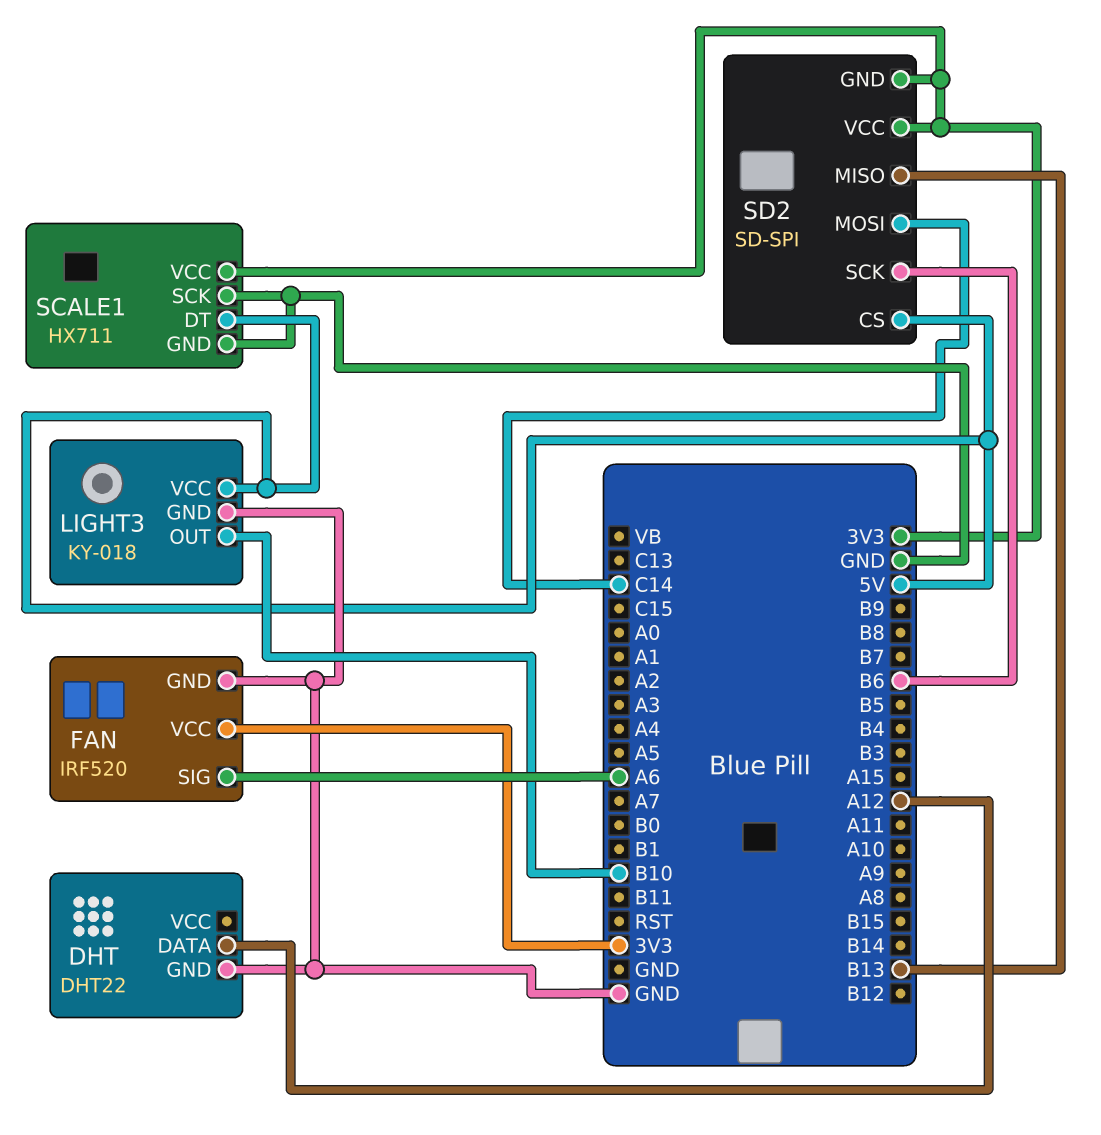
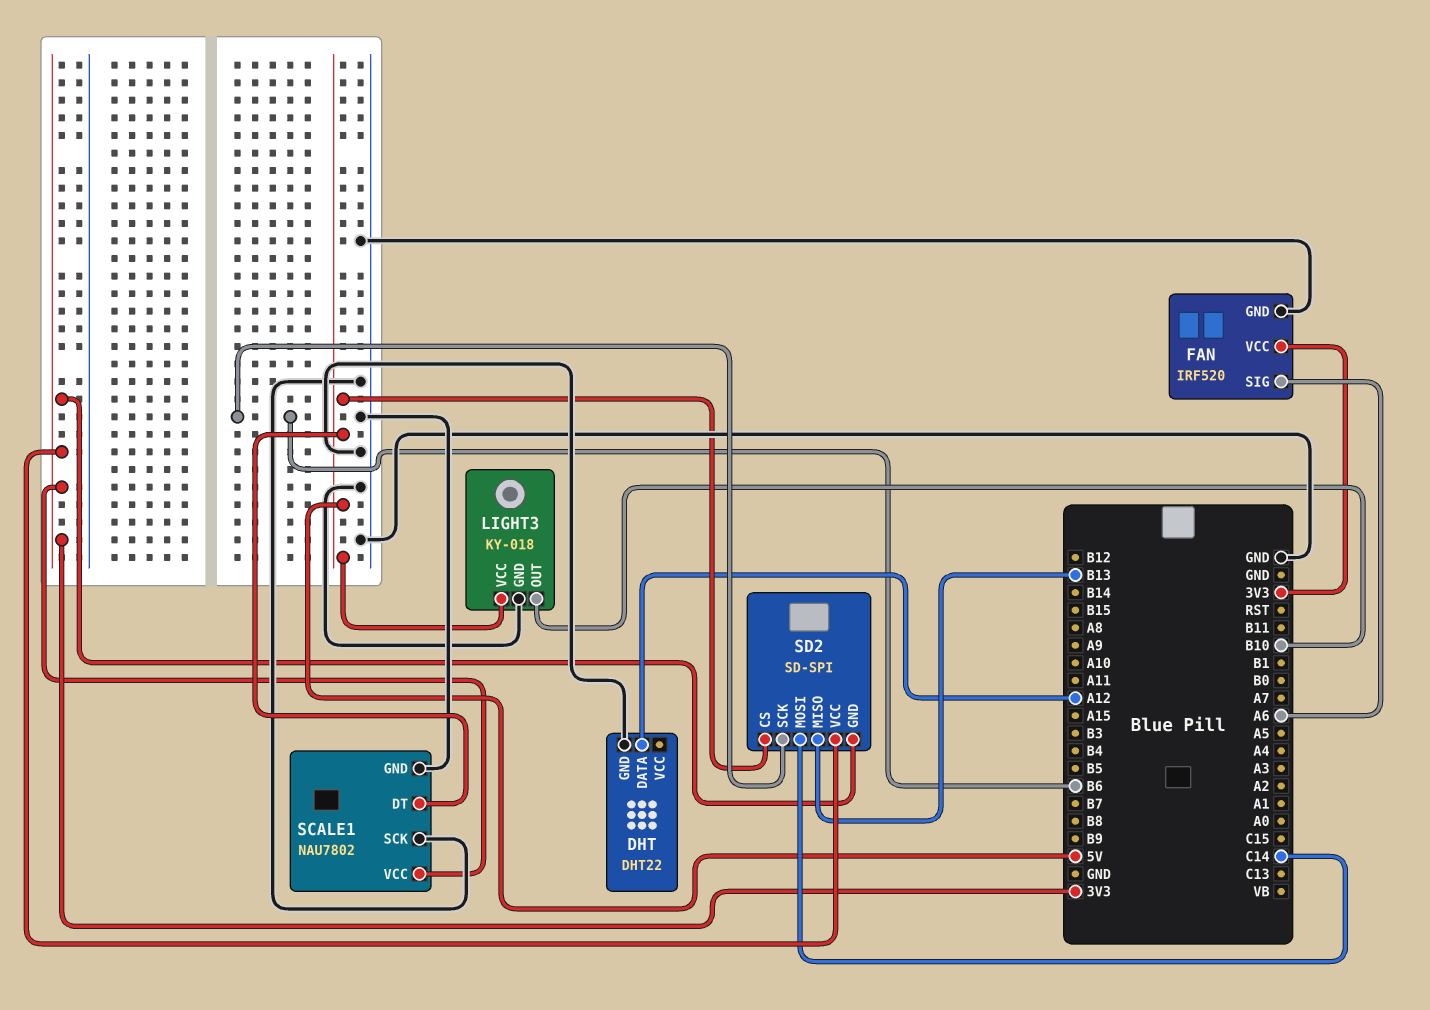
SCALE1: HX711 -> NAU7802

